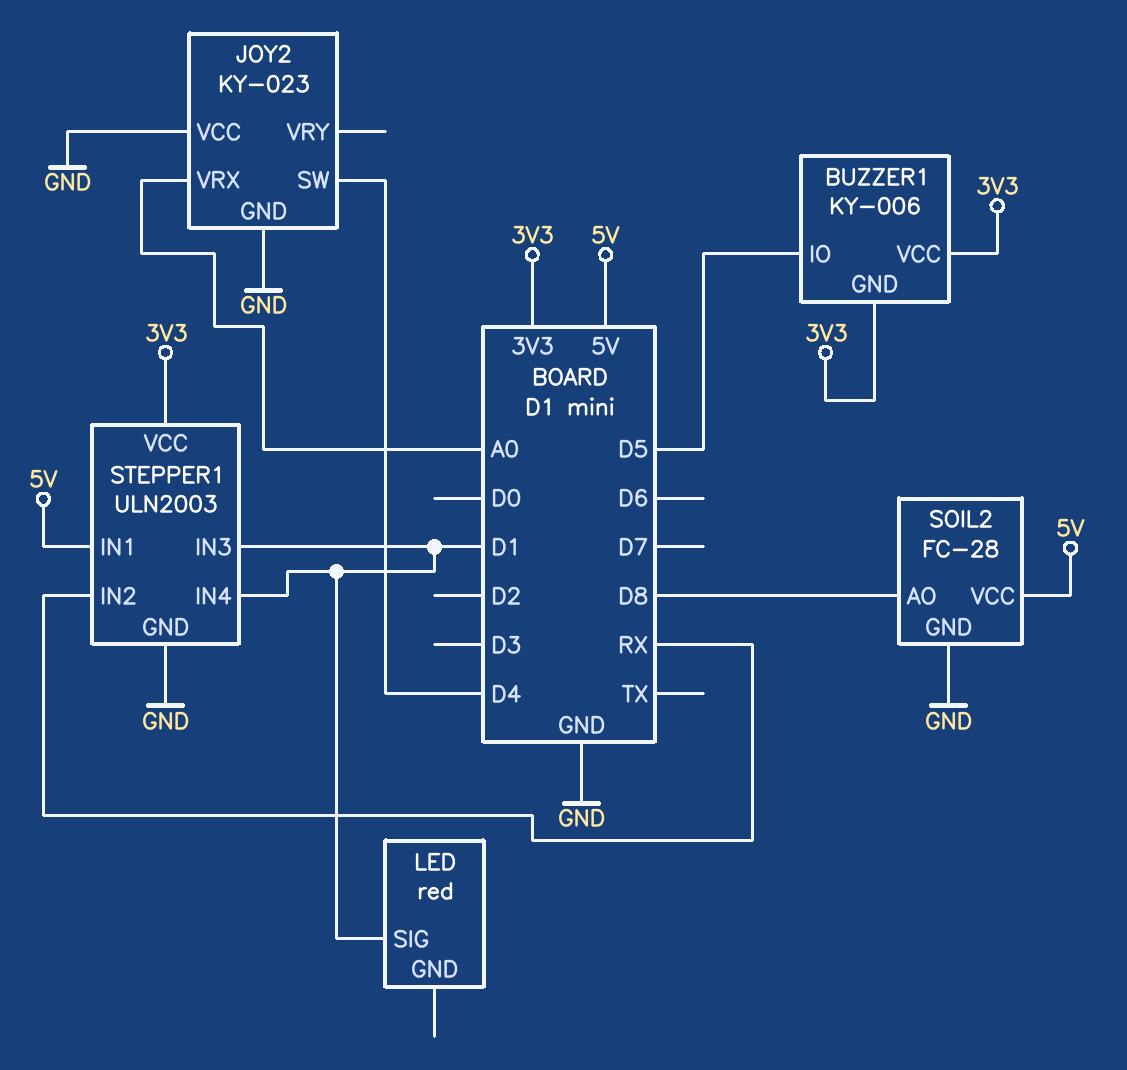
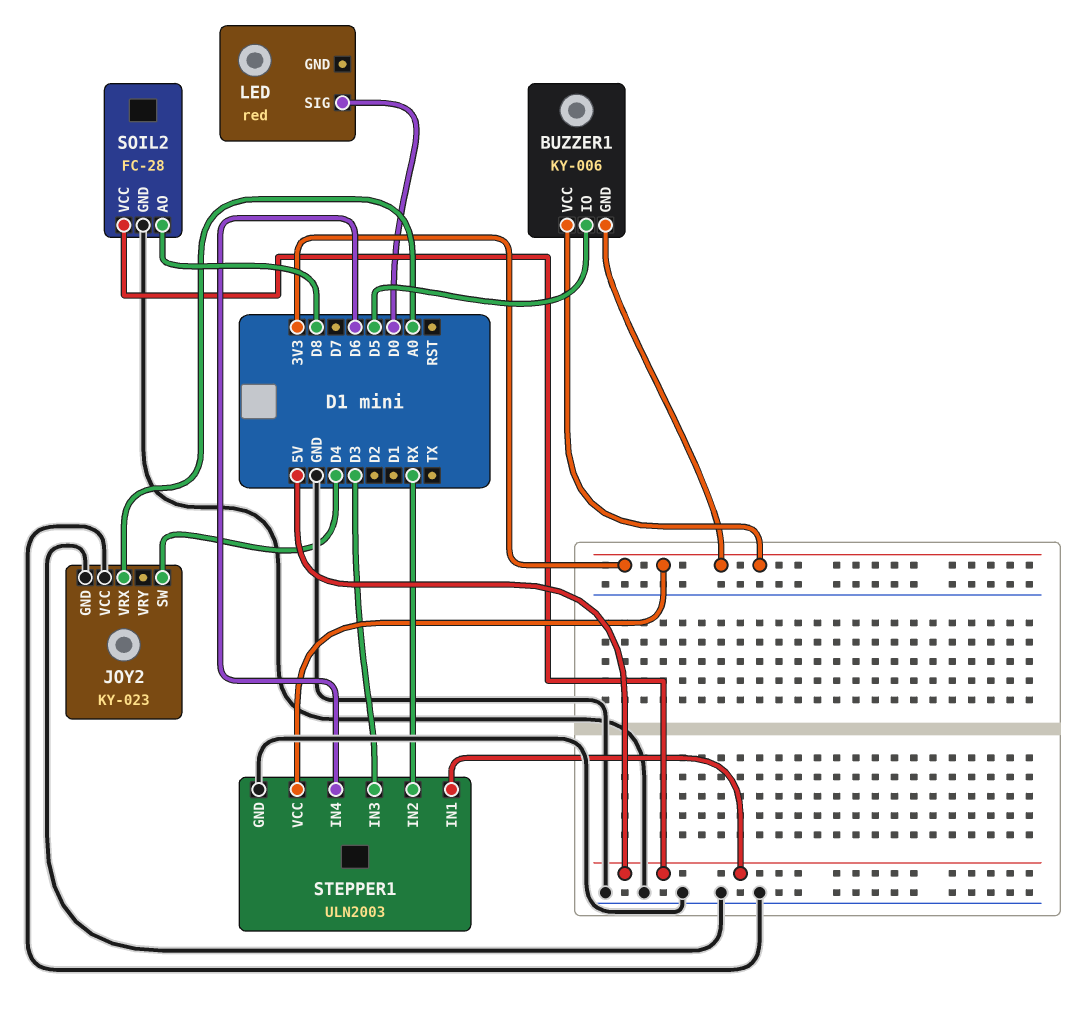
LED pin SIG: D1 -> D0
STEPPER1 pin IN3: D1 -> D3
STEPPER1 pin IN4: D1 -> D6

